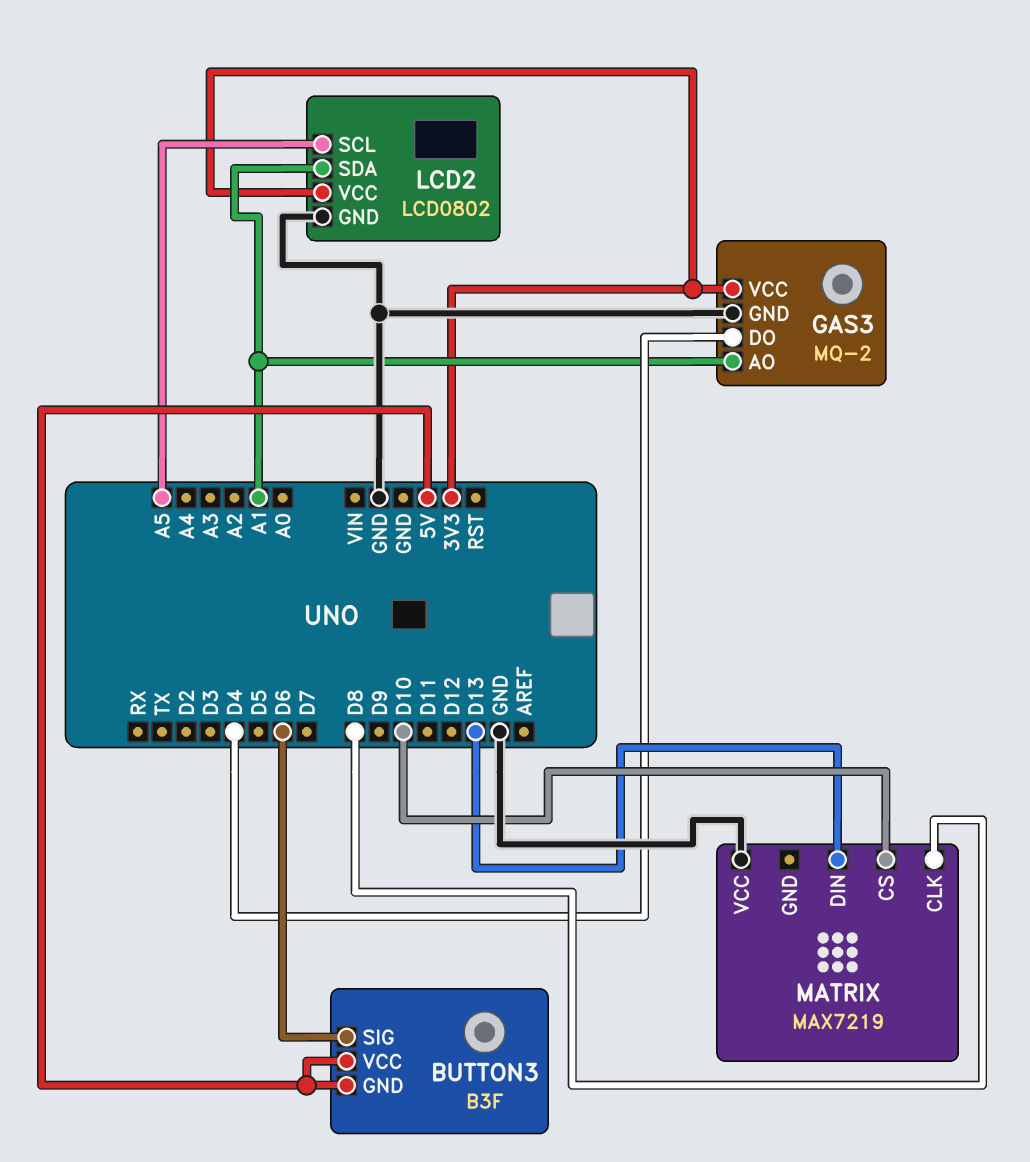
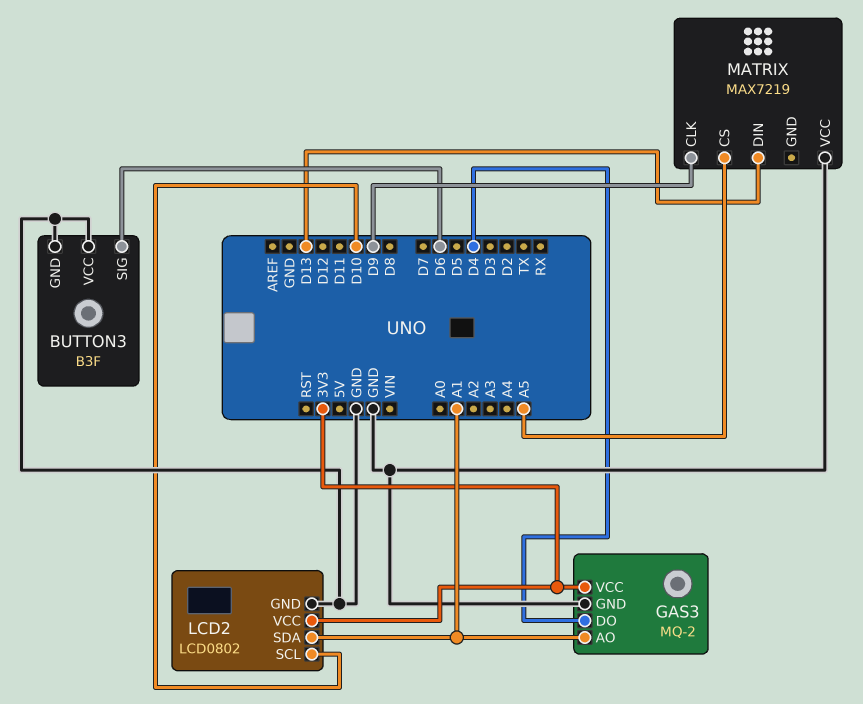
BUTTON3 pin GND: 5V -> GND
BUTTON3 pin VCC: 5V -> GND
LCD2 pin SCL: A5 -> D10
MATRIX pin CLK: D8 -> D9
MATRIX pin CS: D10 -> A5

